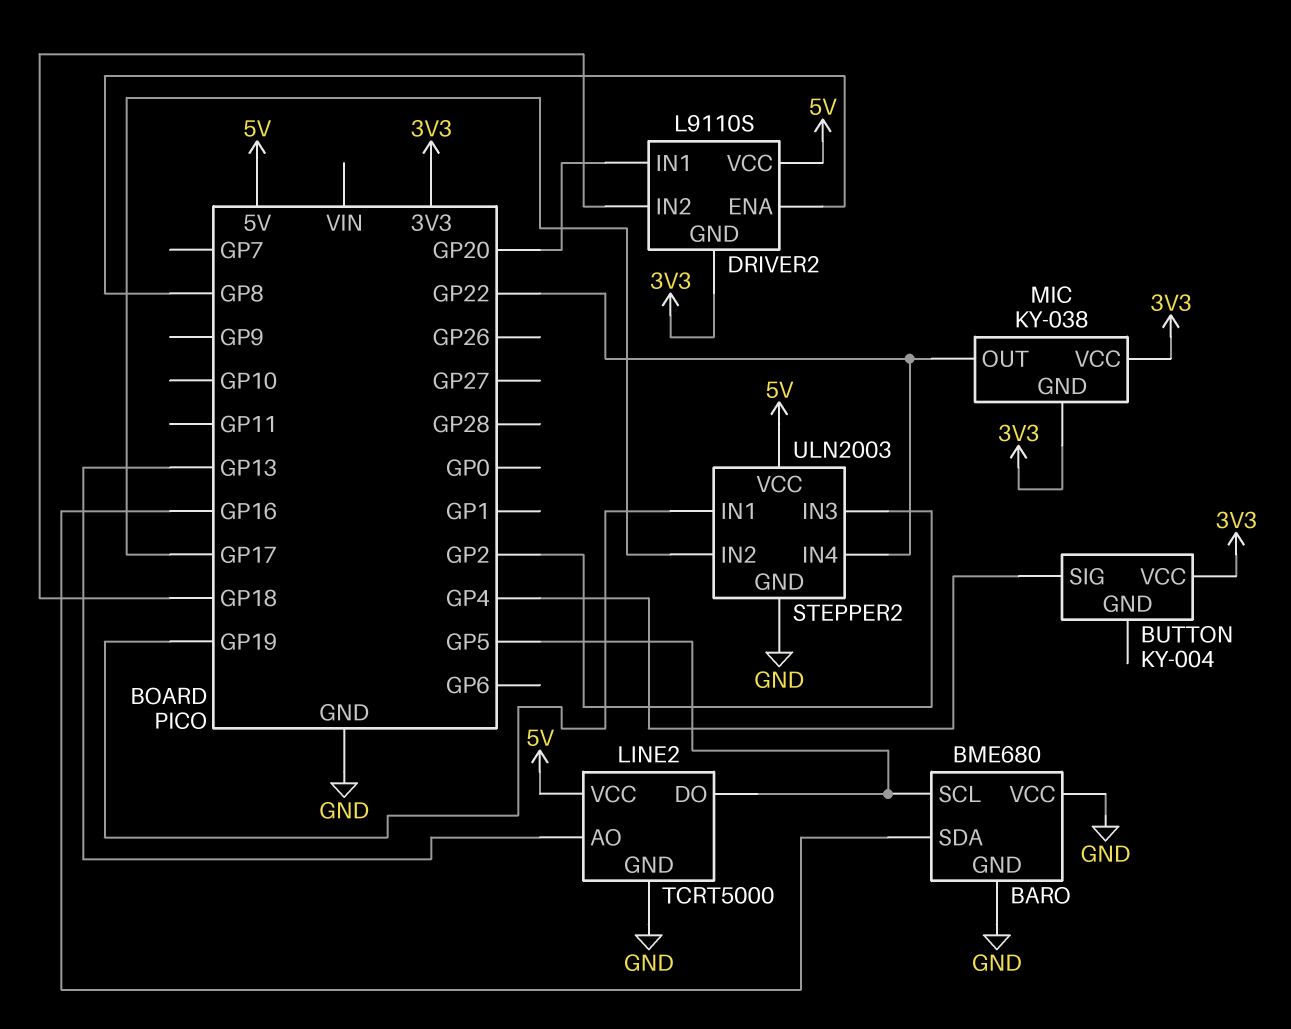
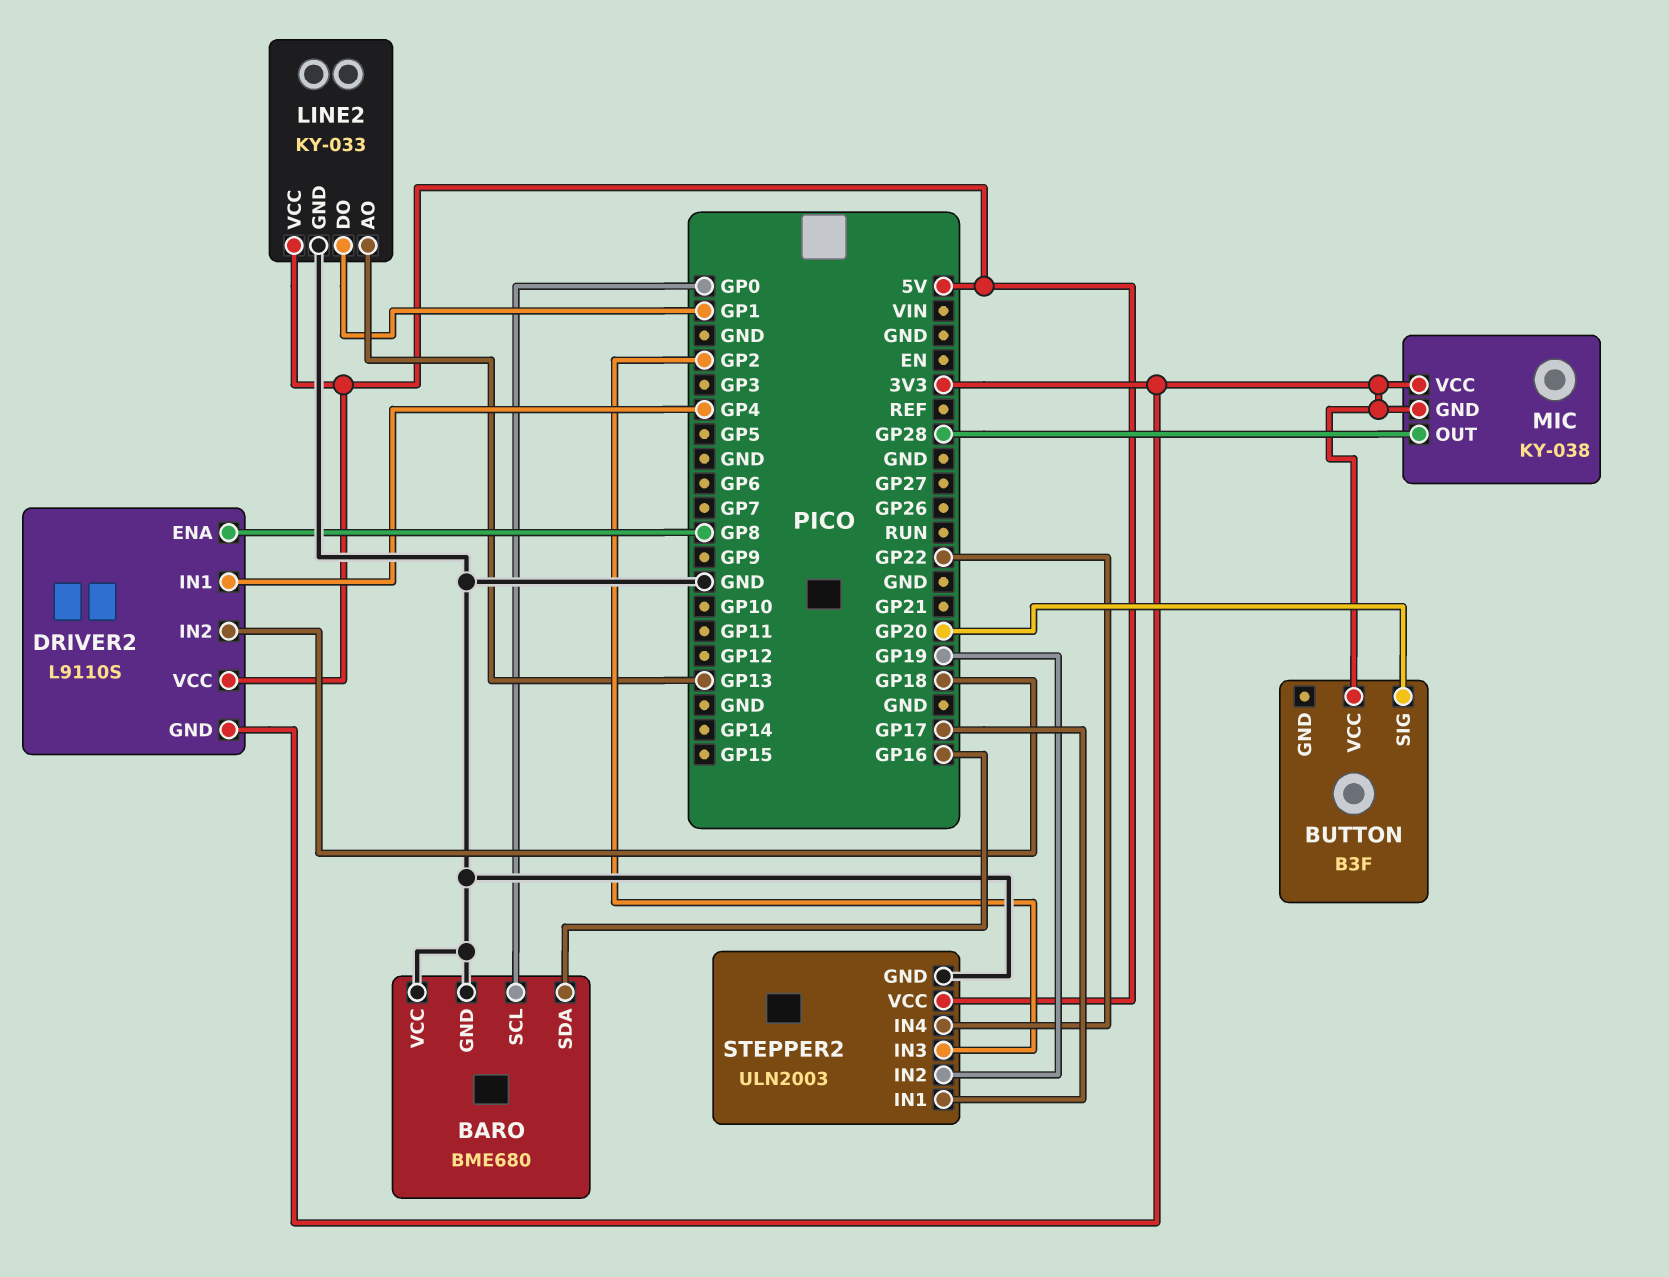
BARO pin SCL: GP5 -> GP0
BUTTON: KY-004 -> B3F
BUTTON pin SIG: GP4 -> GP20
DRIVER2 pin IN1: GP20 -> GP4
LINE2: TCRT5000 -> KY-033
LINE2 pin DO: GP5 -> GP1
MIC pin OUT: GP22 -> GP28
STEPPER2 pin IN1: GP19 -> GP17
STEPPER2 pin IN2: GP17 -> GP19

